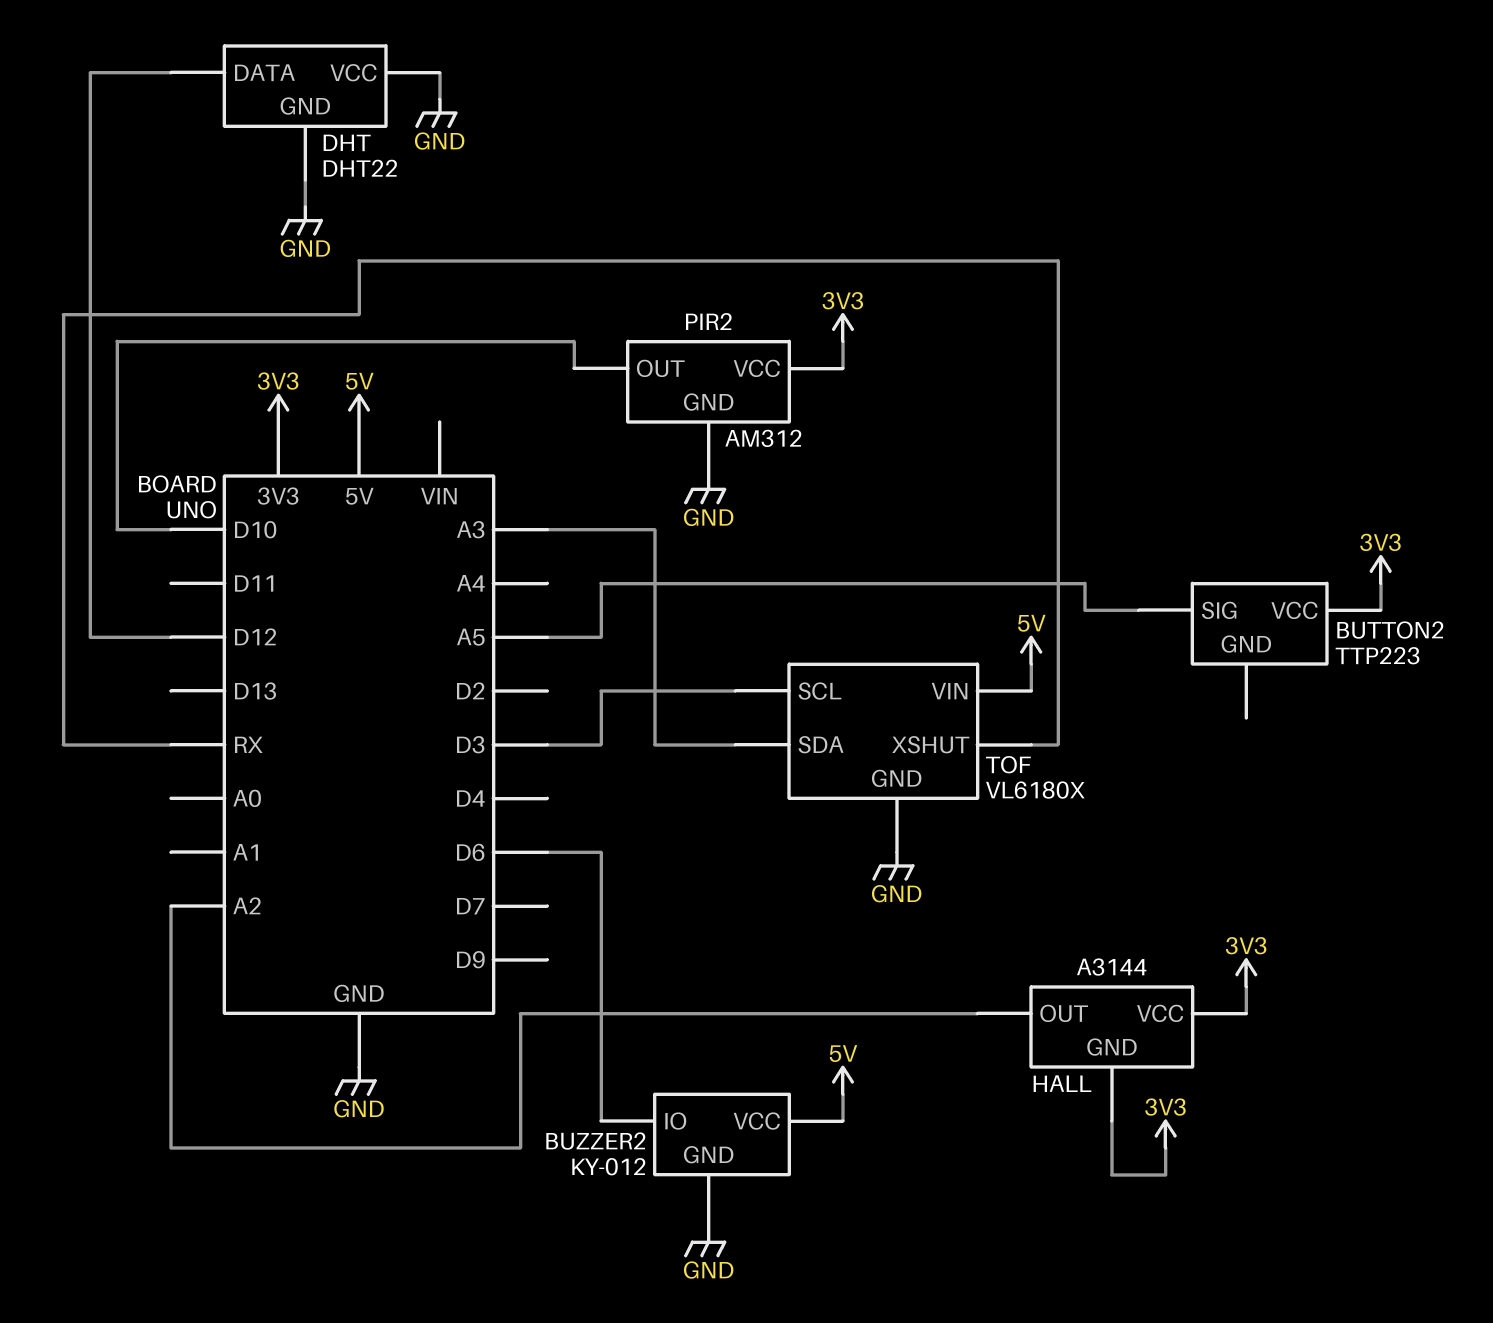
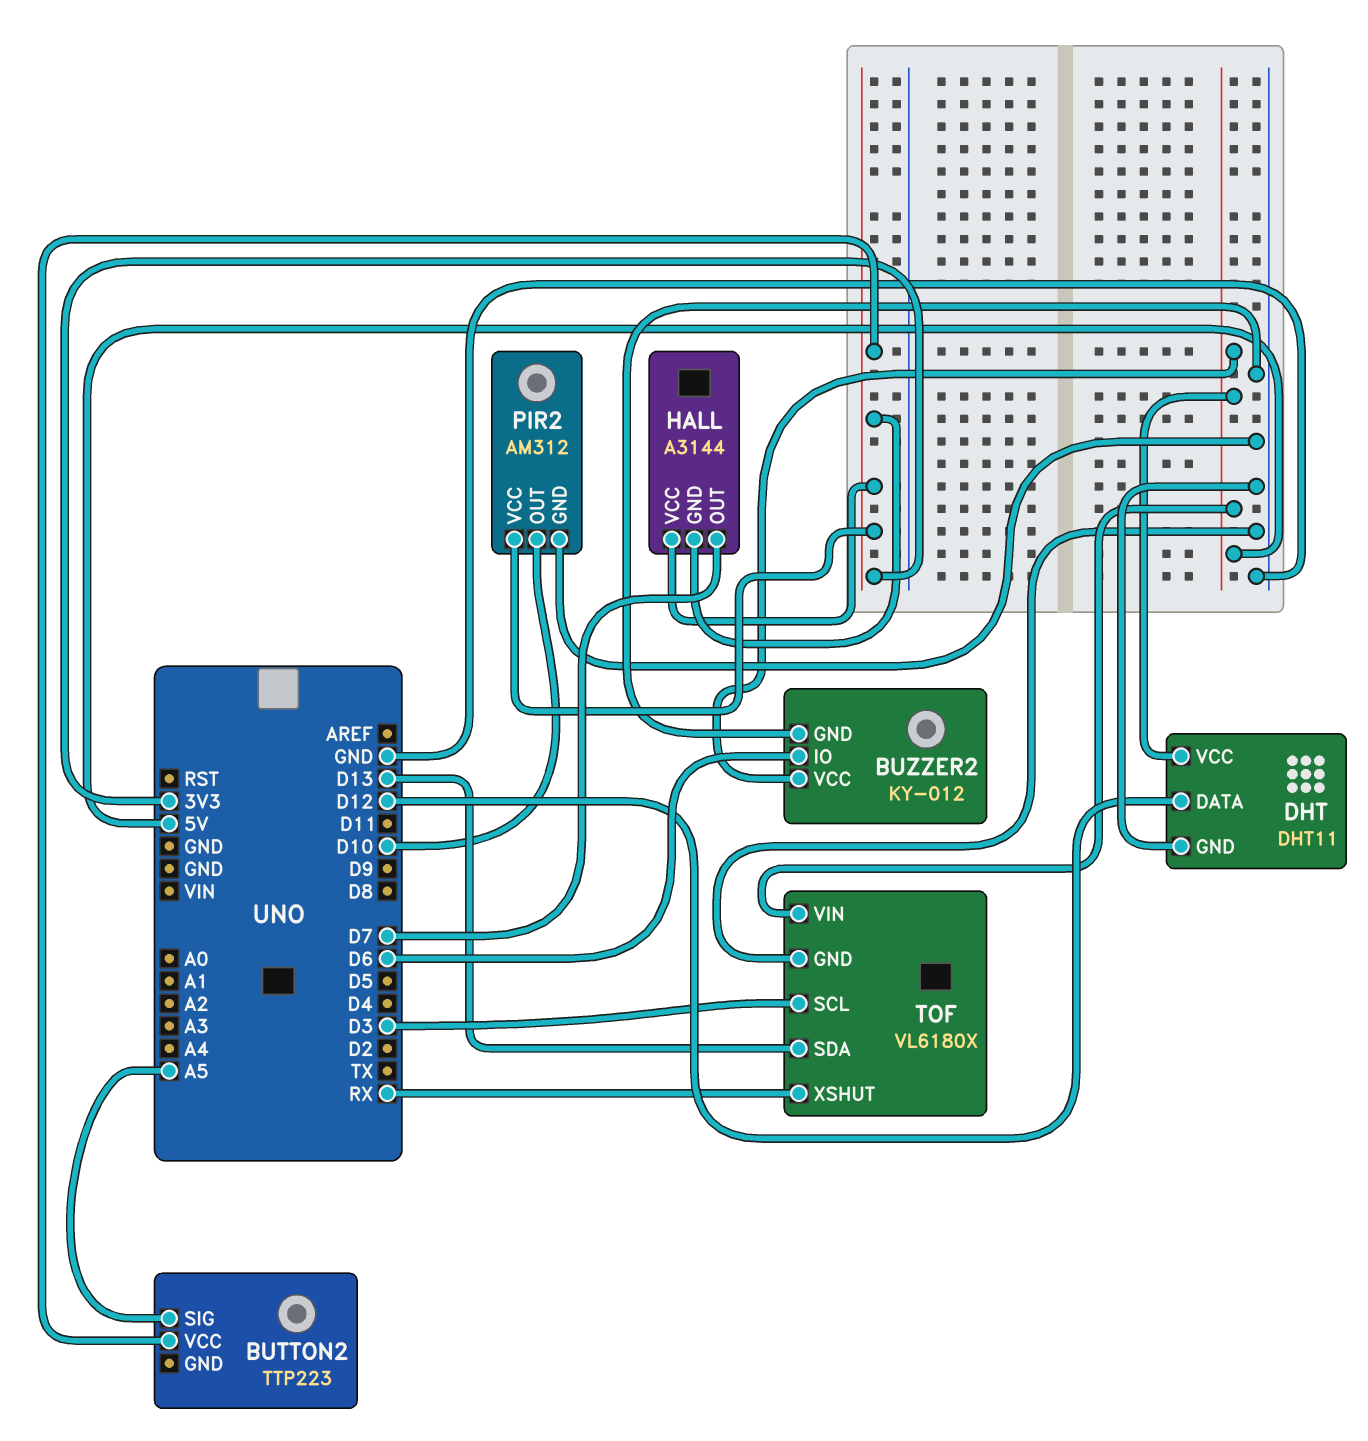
DHT: DHT22 -> DHT11
DHT pin VCC: GND -> 5V
HALL pin OUT: A2 -> D7
TOF pin SDA: A3 -> D13

